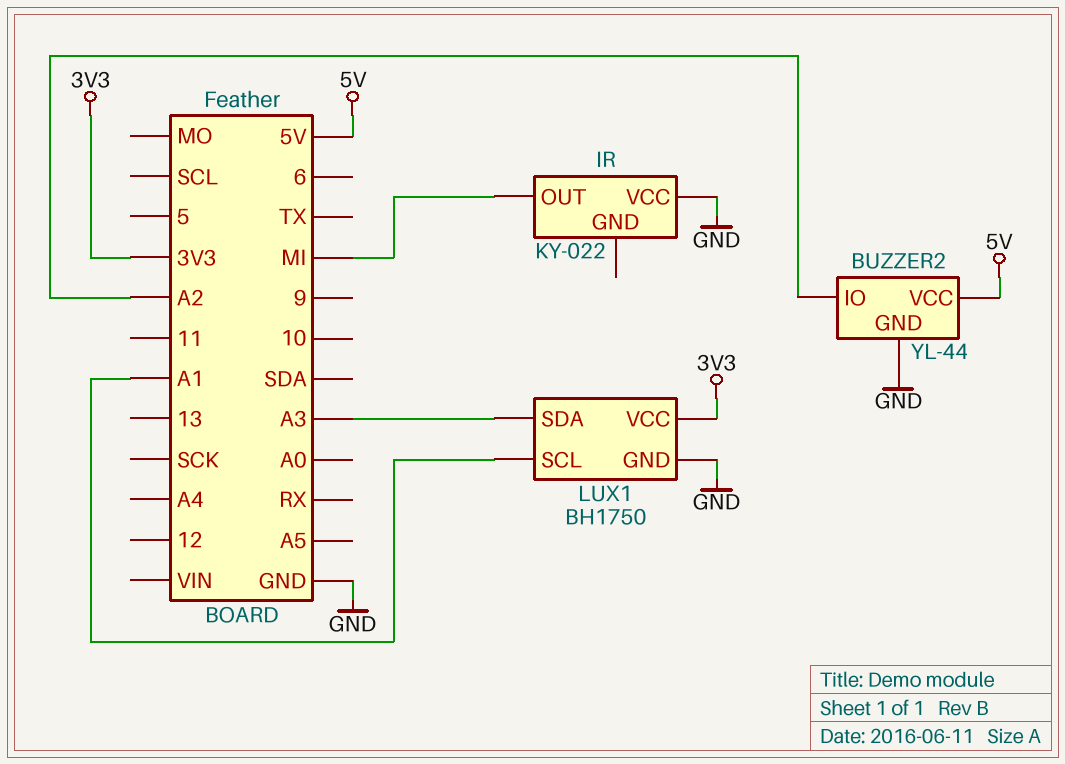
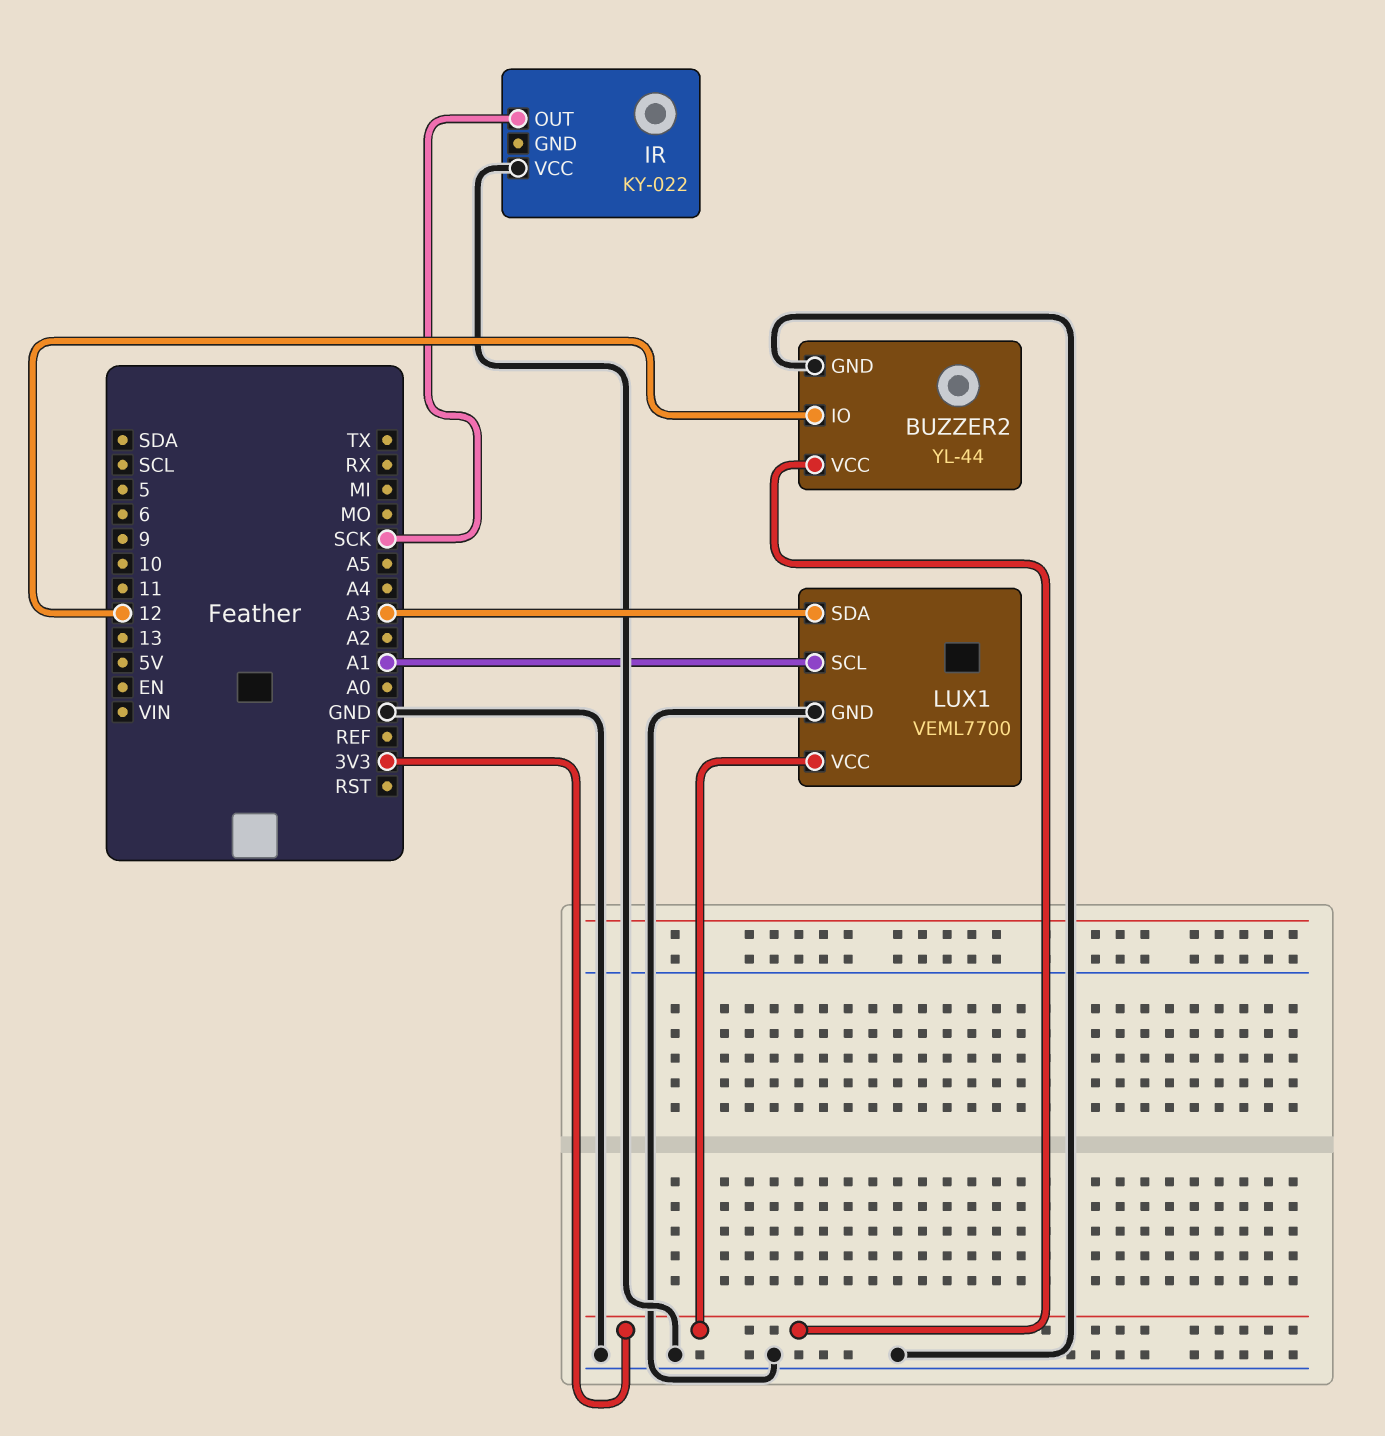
BUZZER2 pin IO: A2 -> 12
BUZZER2 pin VCC: 5V -> 3V3
IR pin OUT: MI -> SCK
LUX1: BH1750 -> VEML7700

